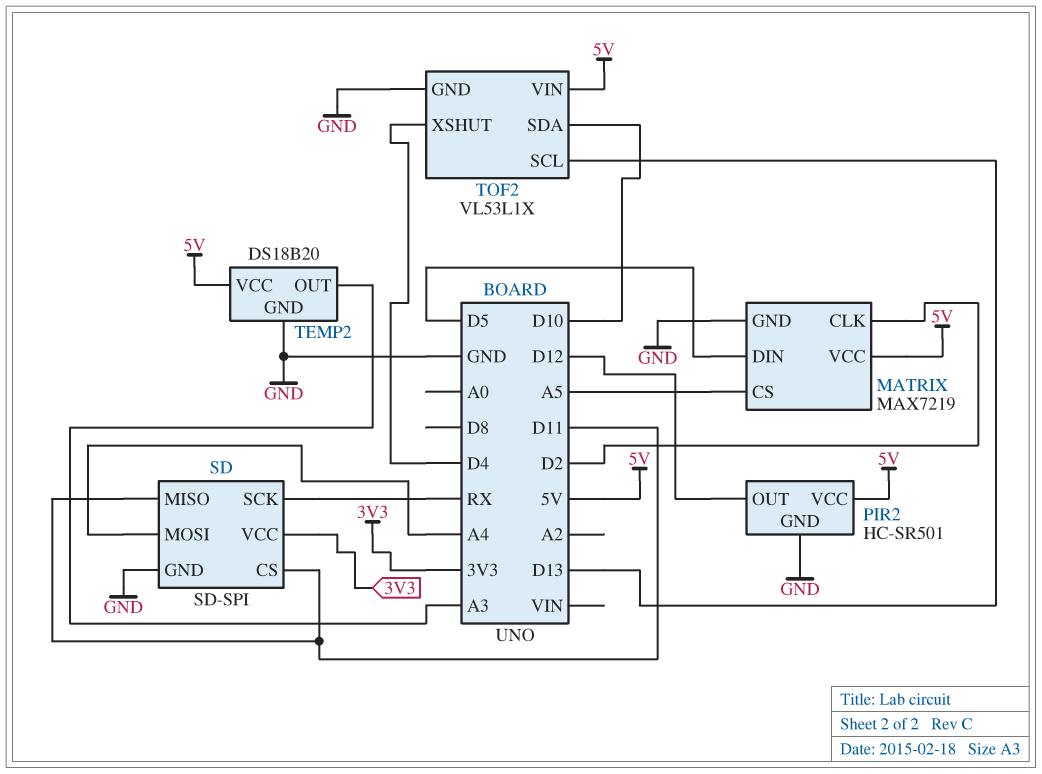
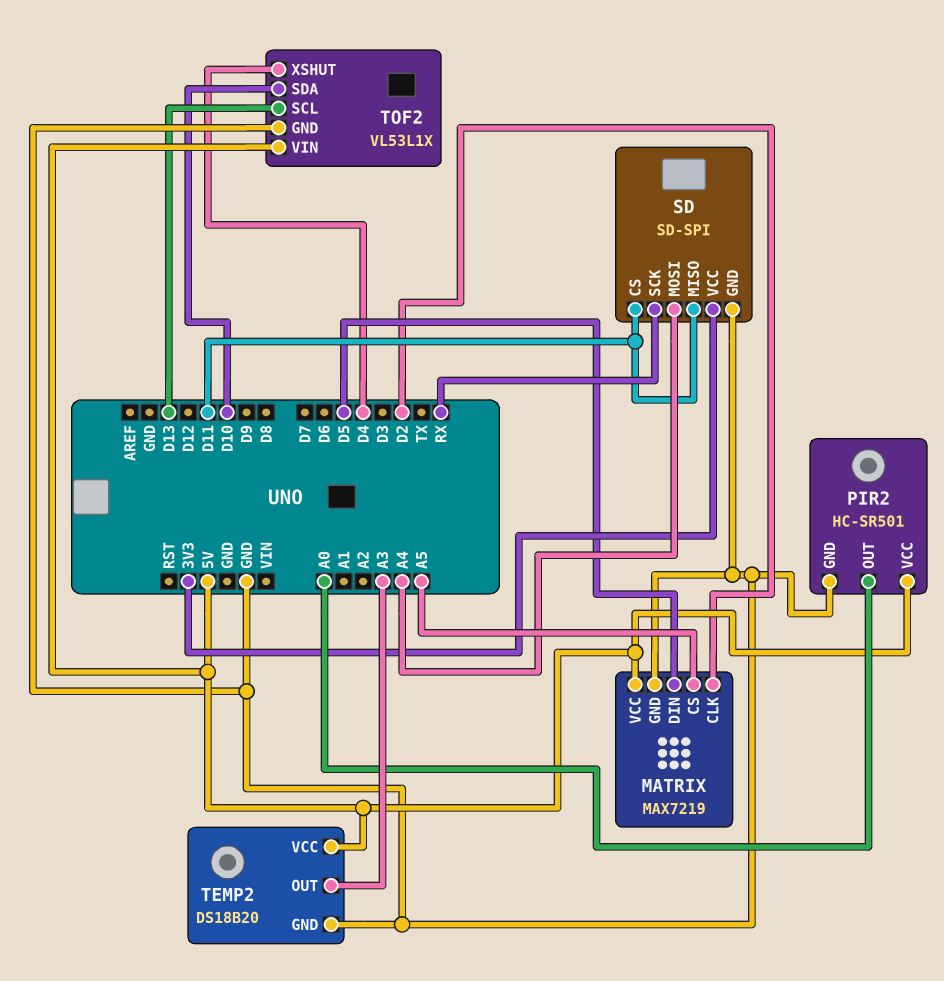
PIR2 pin OUT: D12 -> A0

